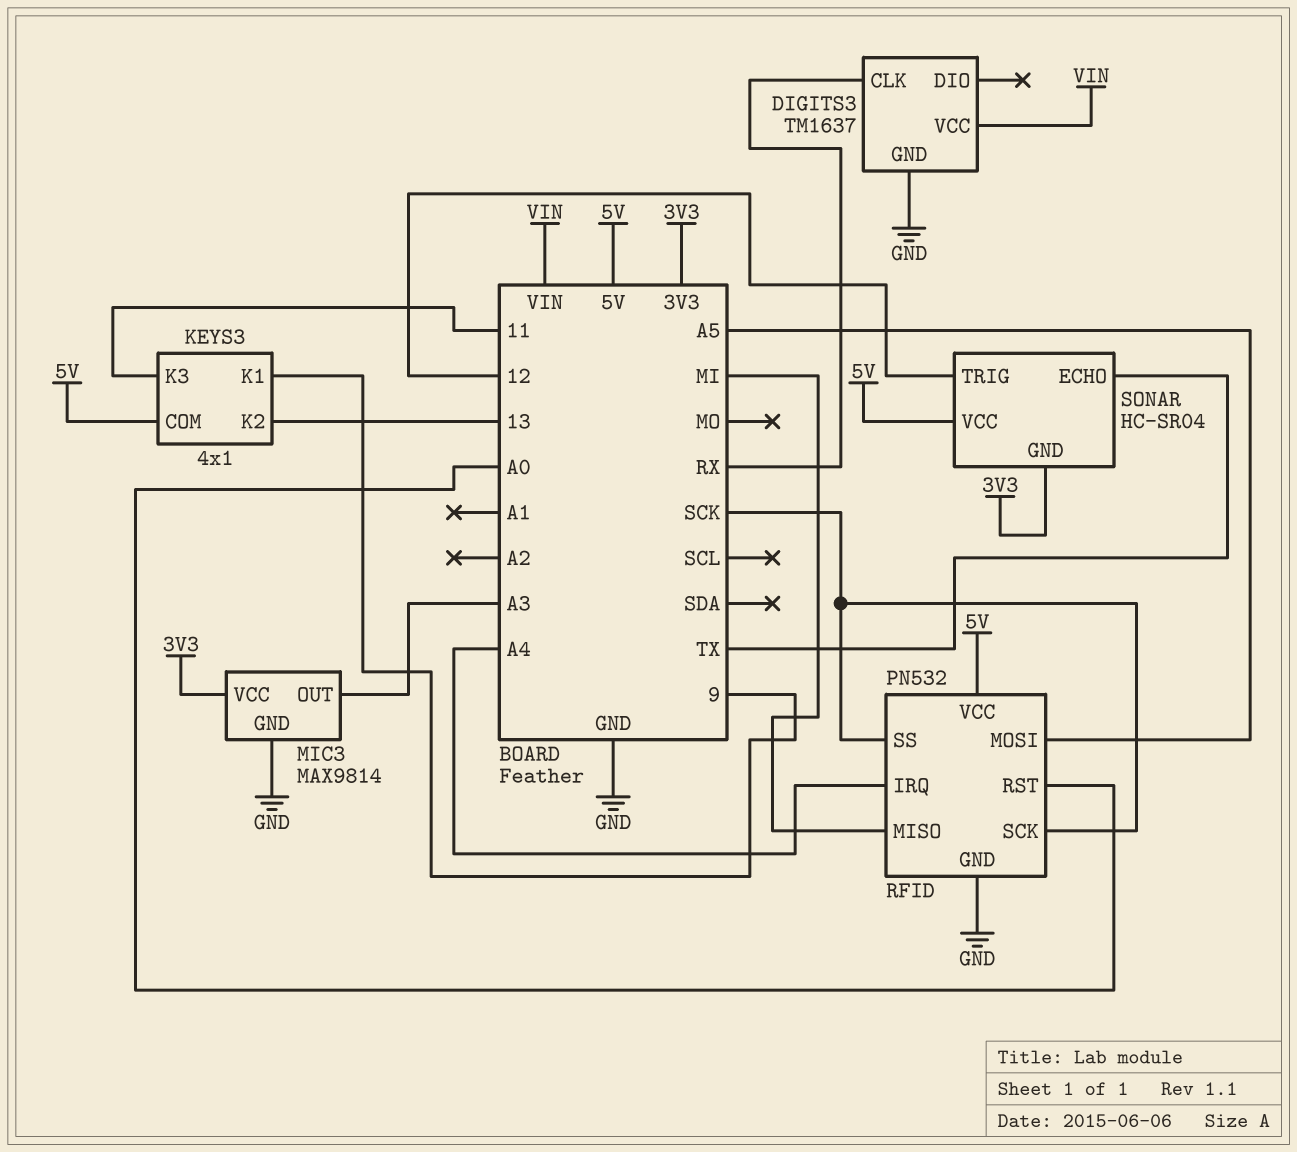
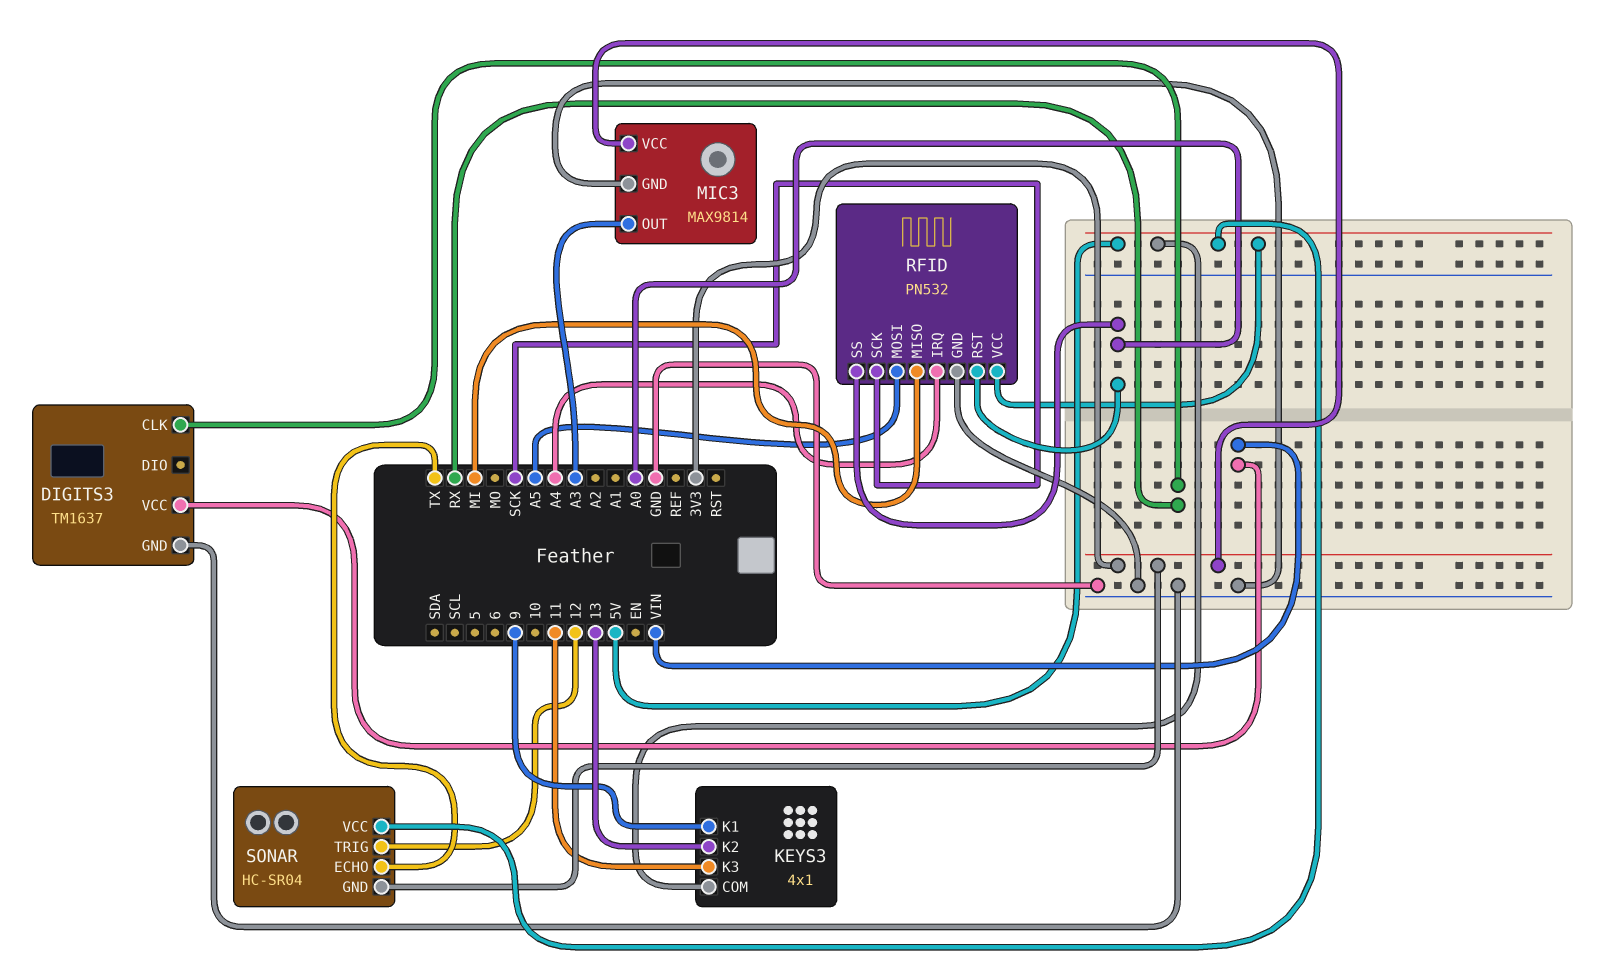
RFID pin SS: SCK -> A0

